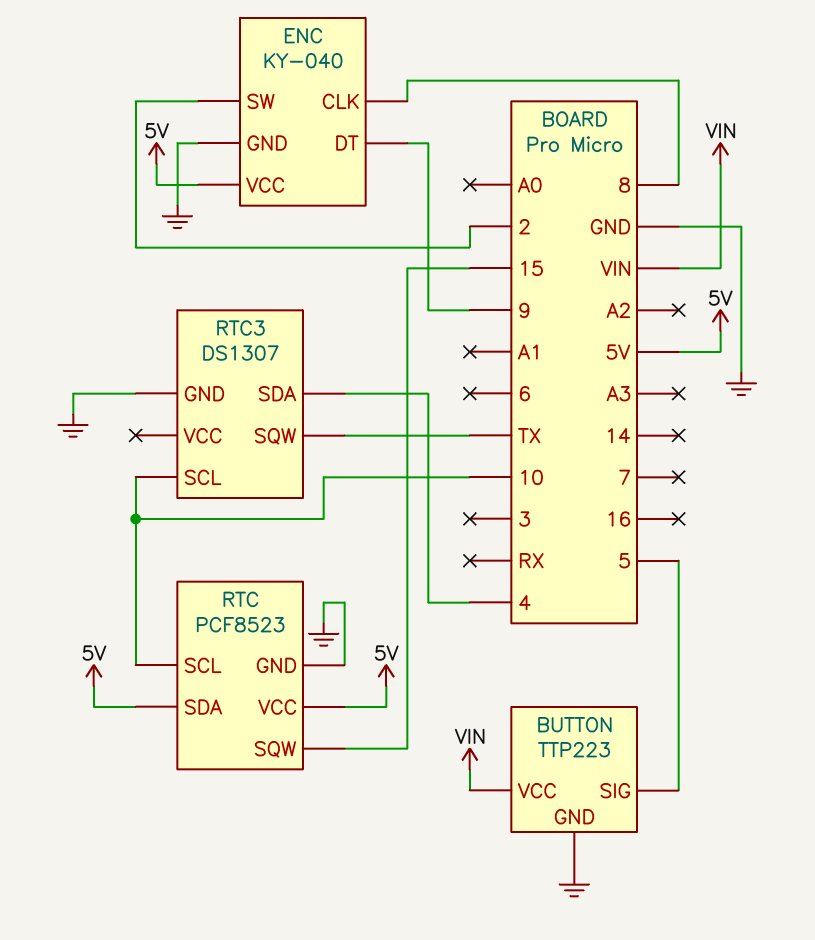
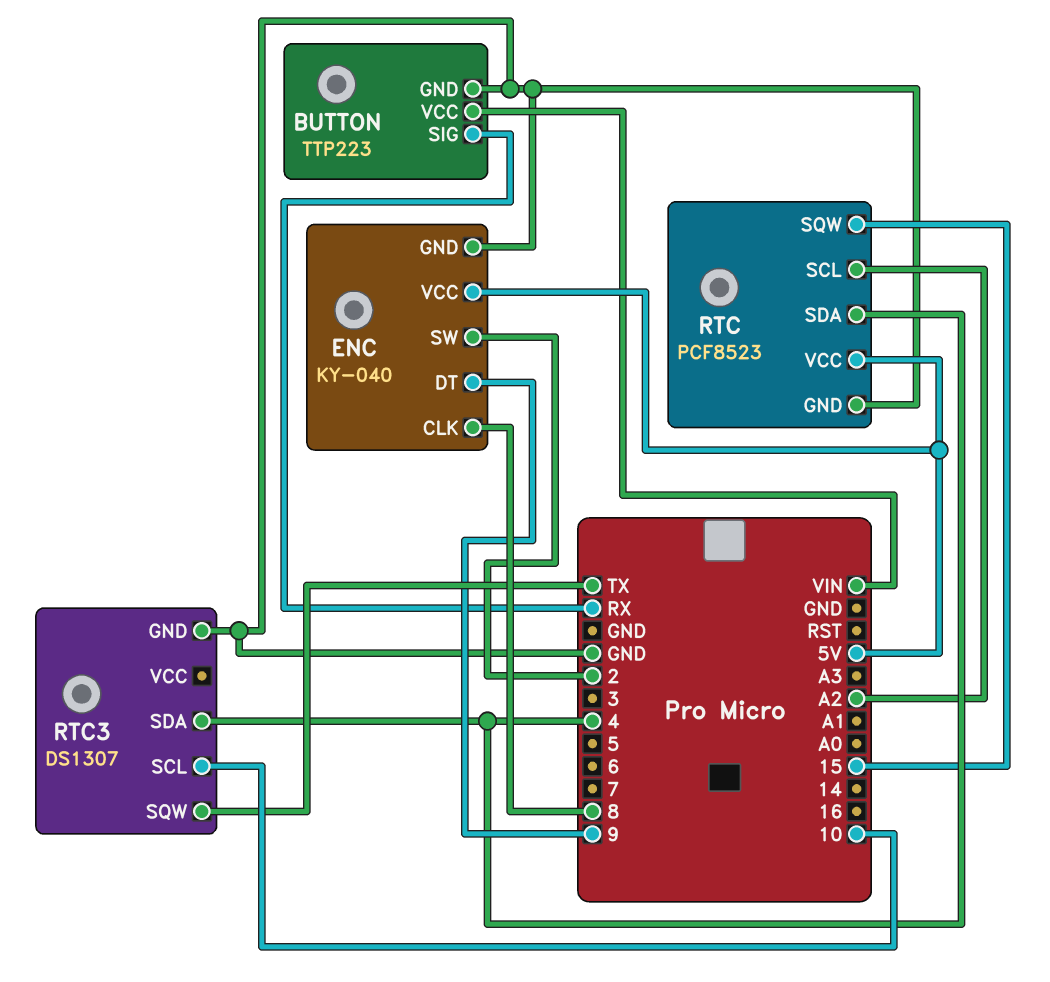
BUTTON pin SIG: 5 -> RX
RTC pin SCL: 10 -> A2
RTC pin SDA: 5V -> 4

